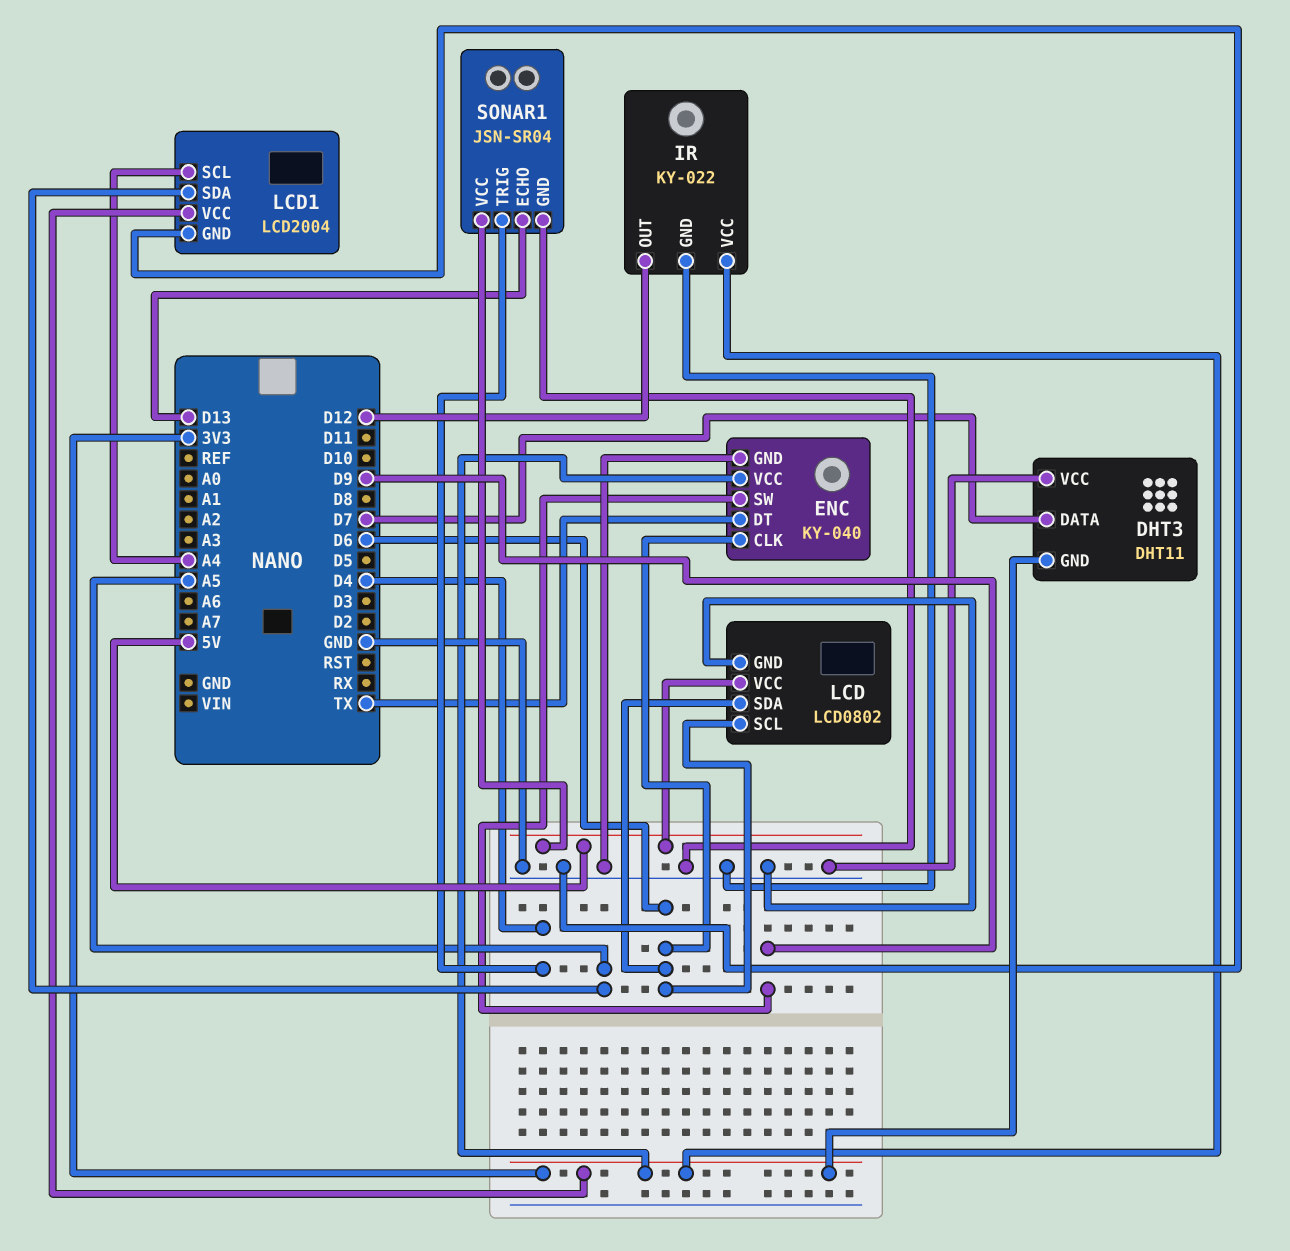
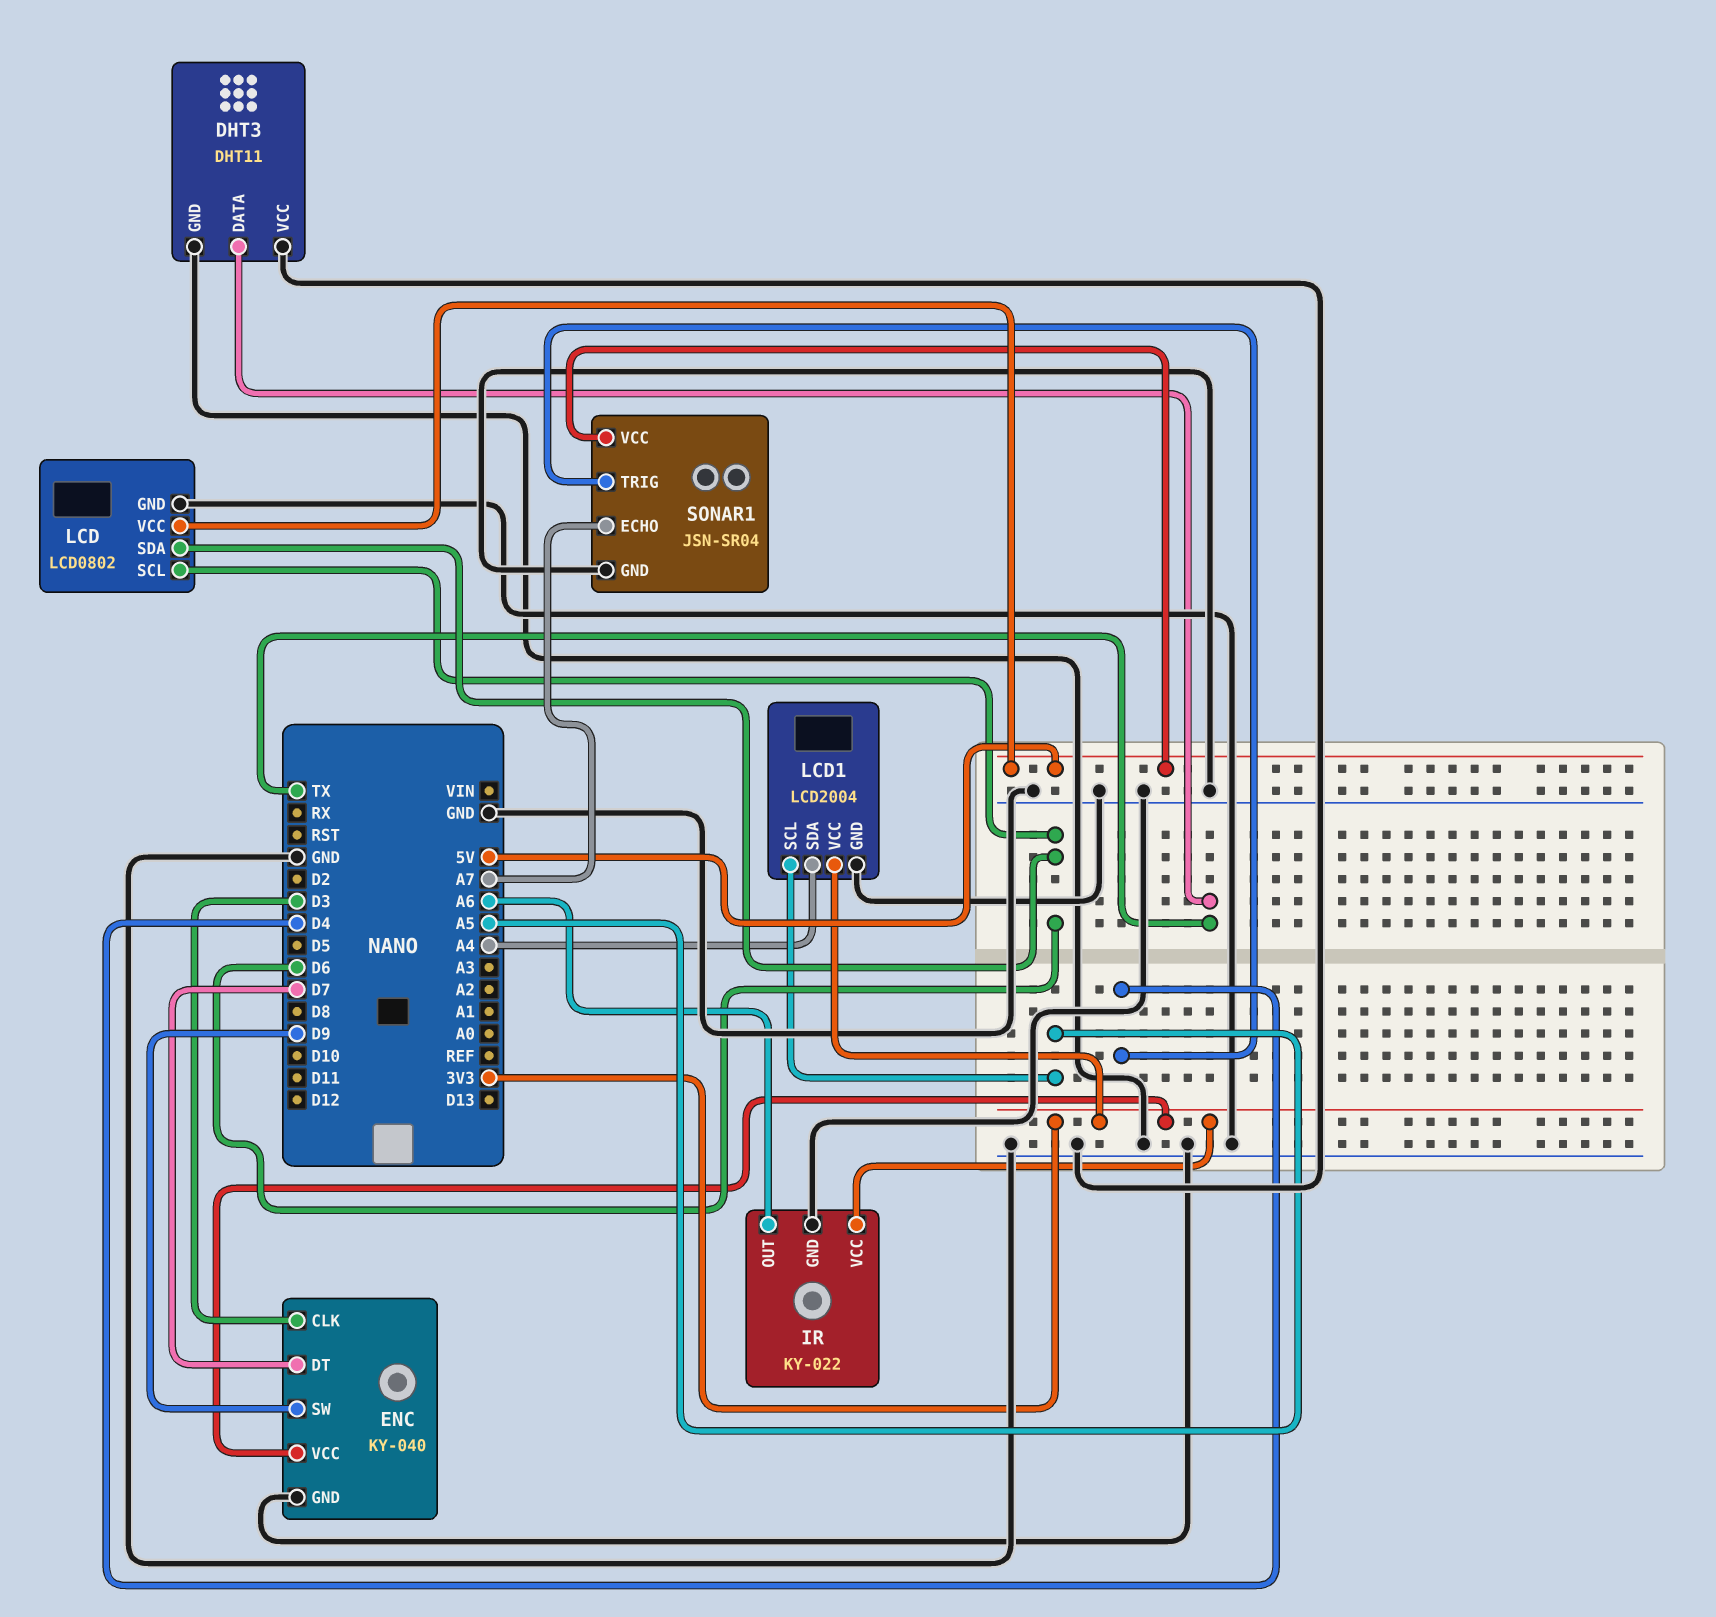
DHT3 pin DATA: D7 -> TX
DHT3 pin GND: 3V3 -> GND
ENC pin CLK: D6 -> D3
ENC pin DT: TX -> D7
IR pin OUT: D12 -> A6
LCD1 pin SCL: A4 -> A5
LCD1 pin SDA: A5 -> A4
SONAR1 pin ECHO: D13 -> A7

